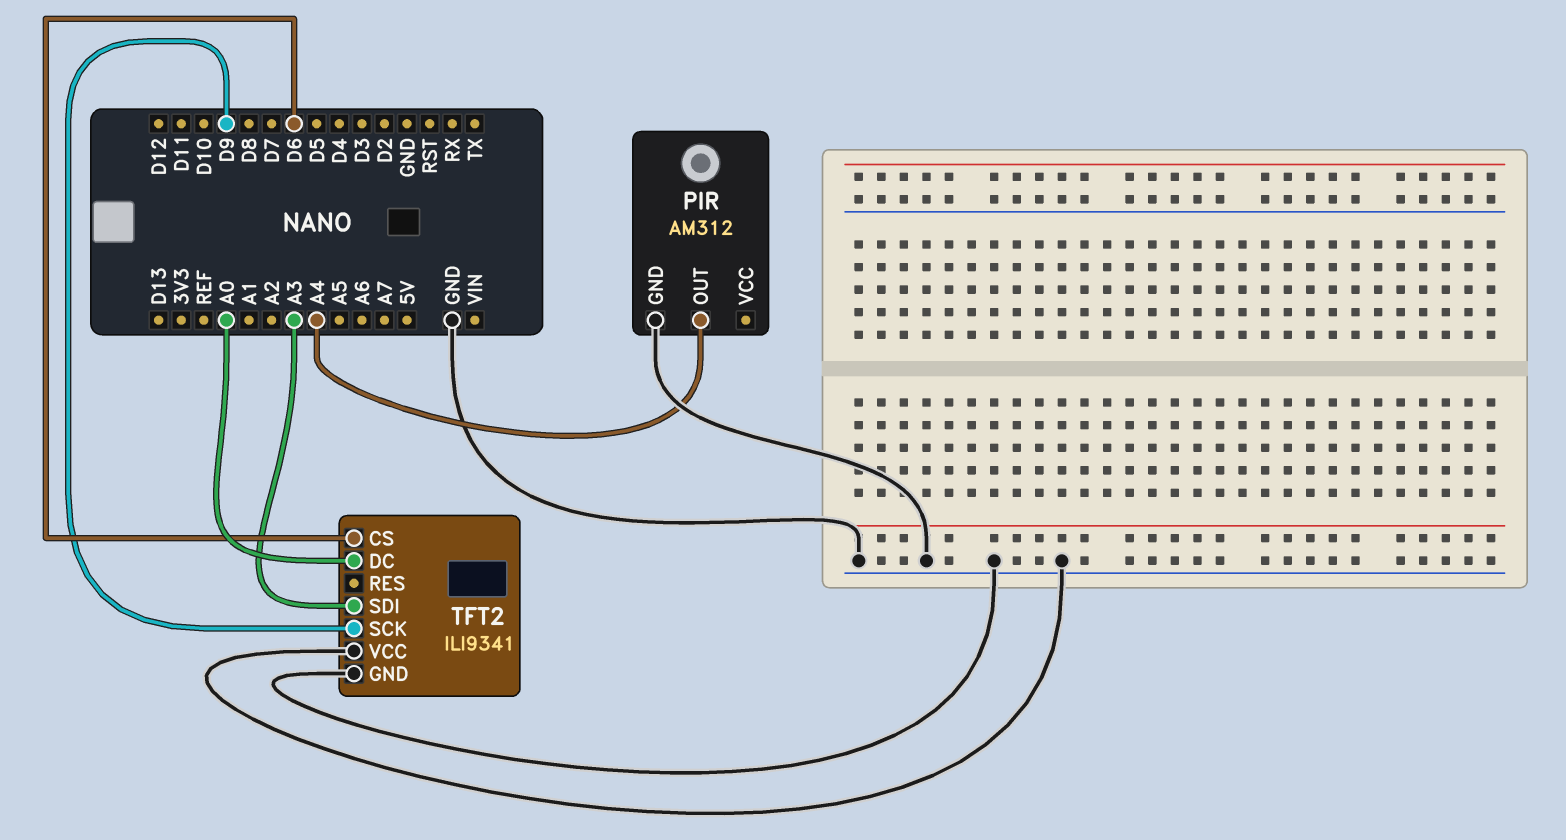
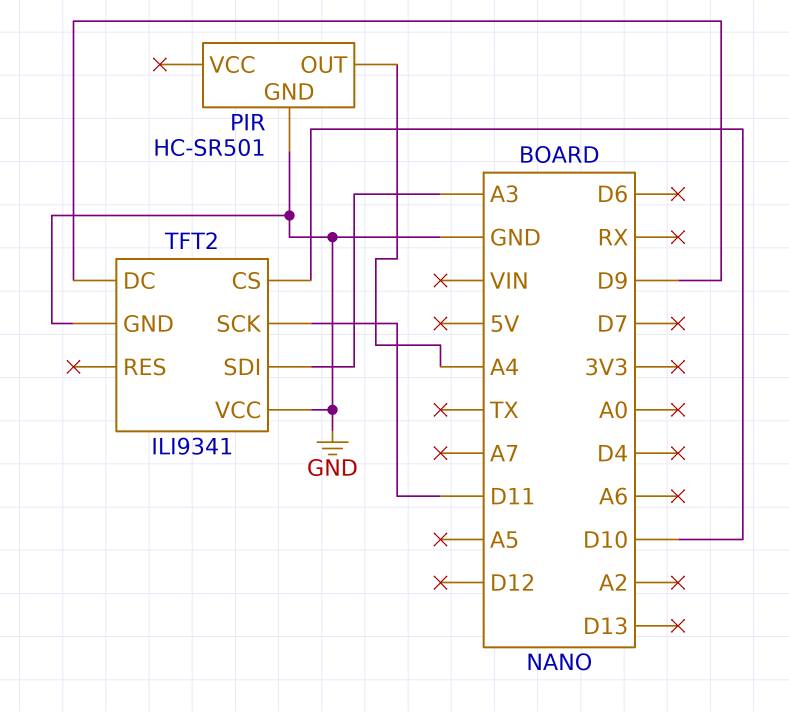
PIR: AM312 -> HC-SR501
TFT2 pin CS: D6 -> D10
TFT2 pin DC: A0 -> D9
TFT2 pin SCK: D9 -> D11

